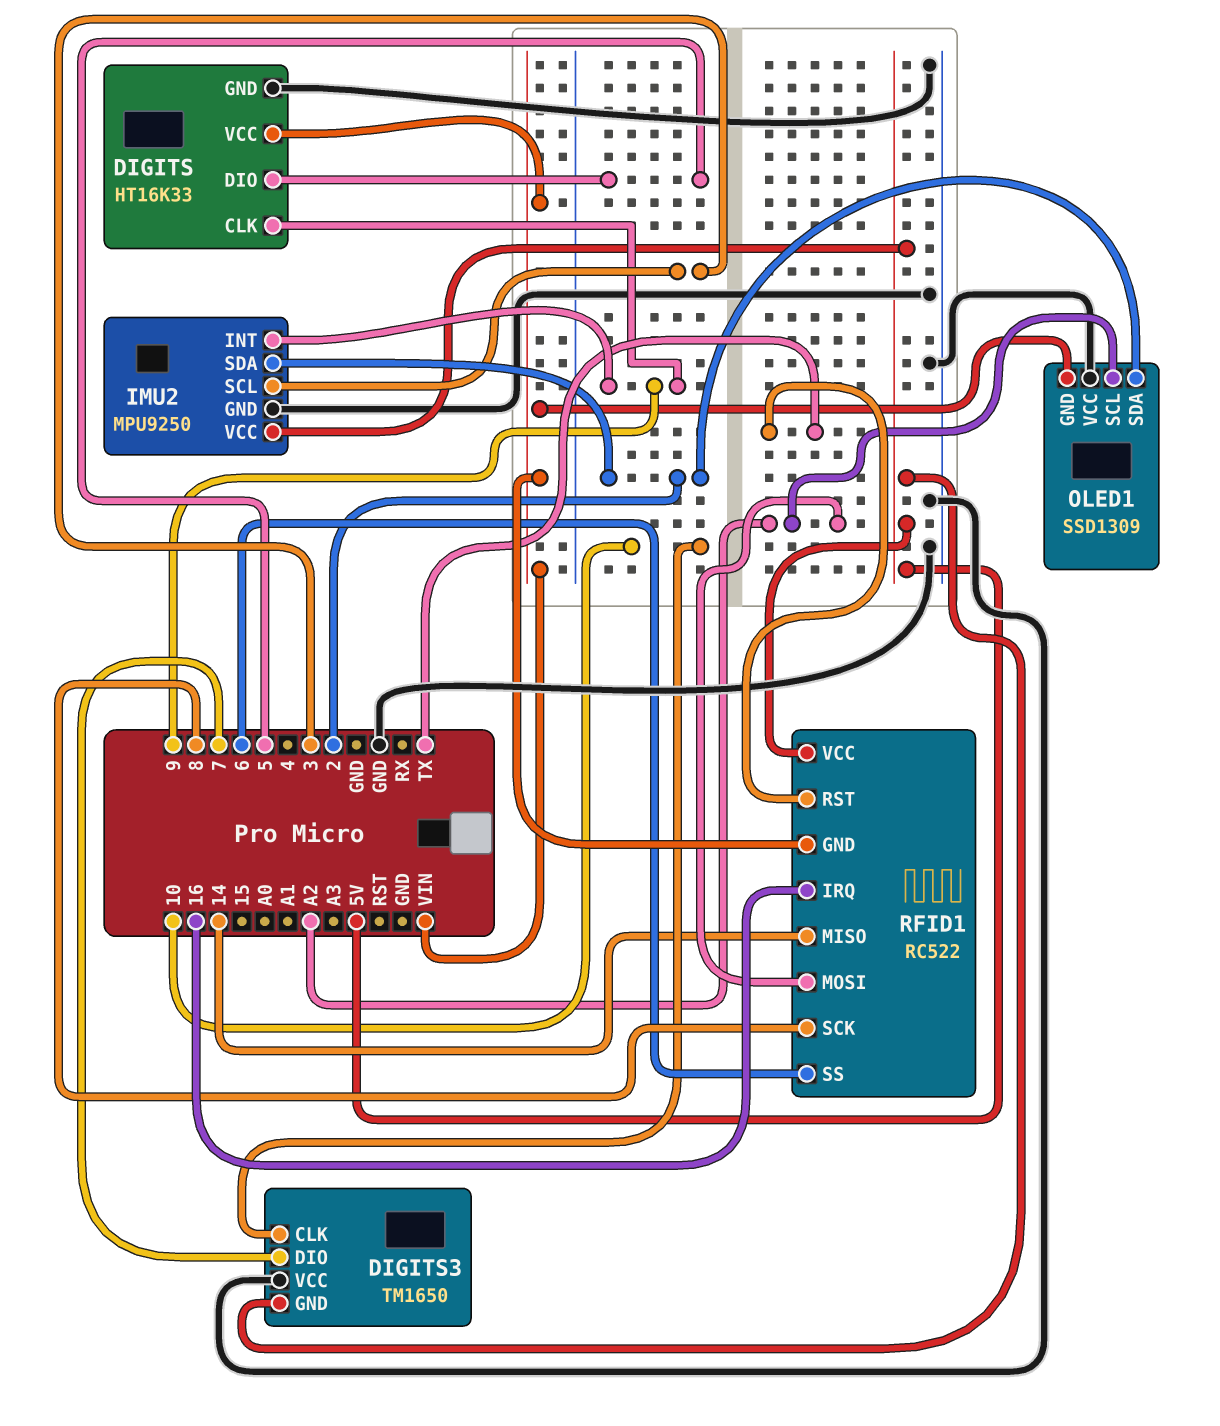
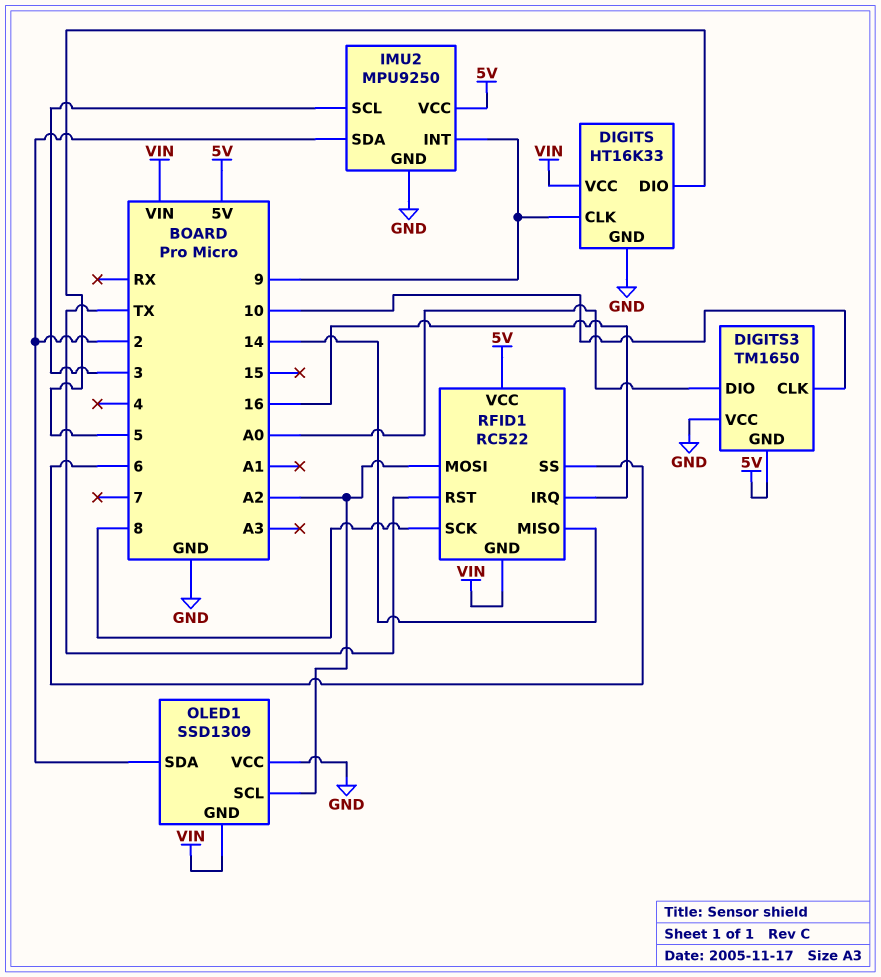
DIGITS3 pin DIO: 7 -> A0

